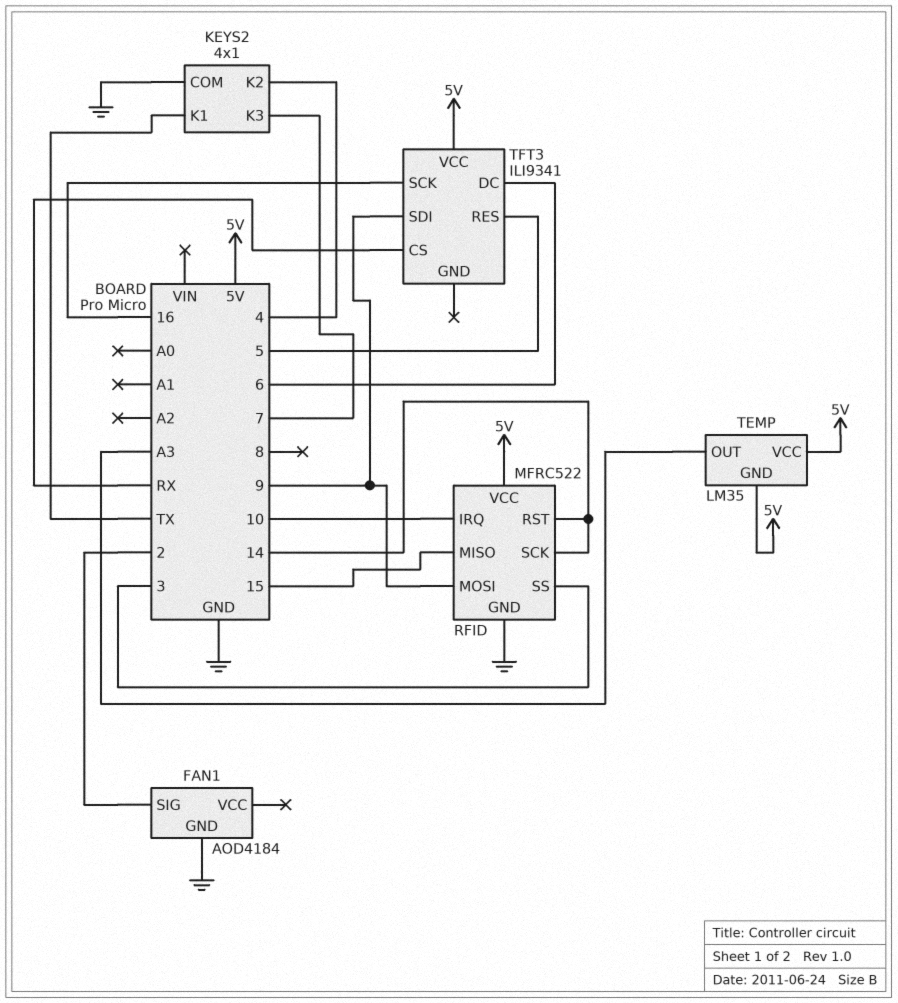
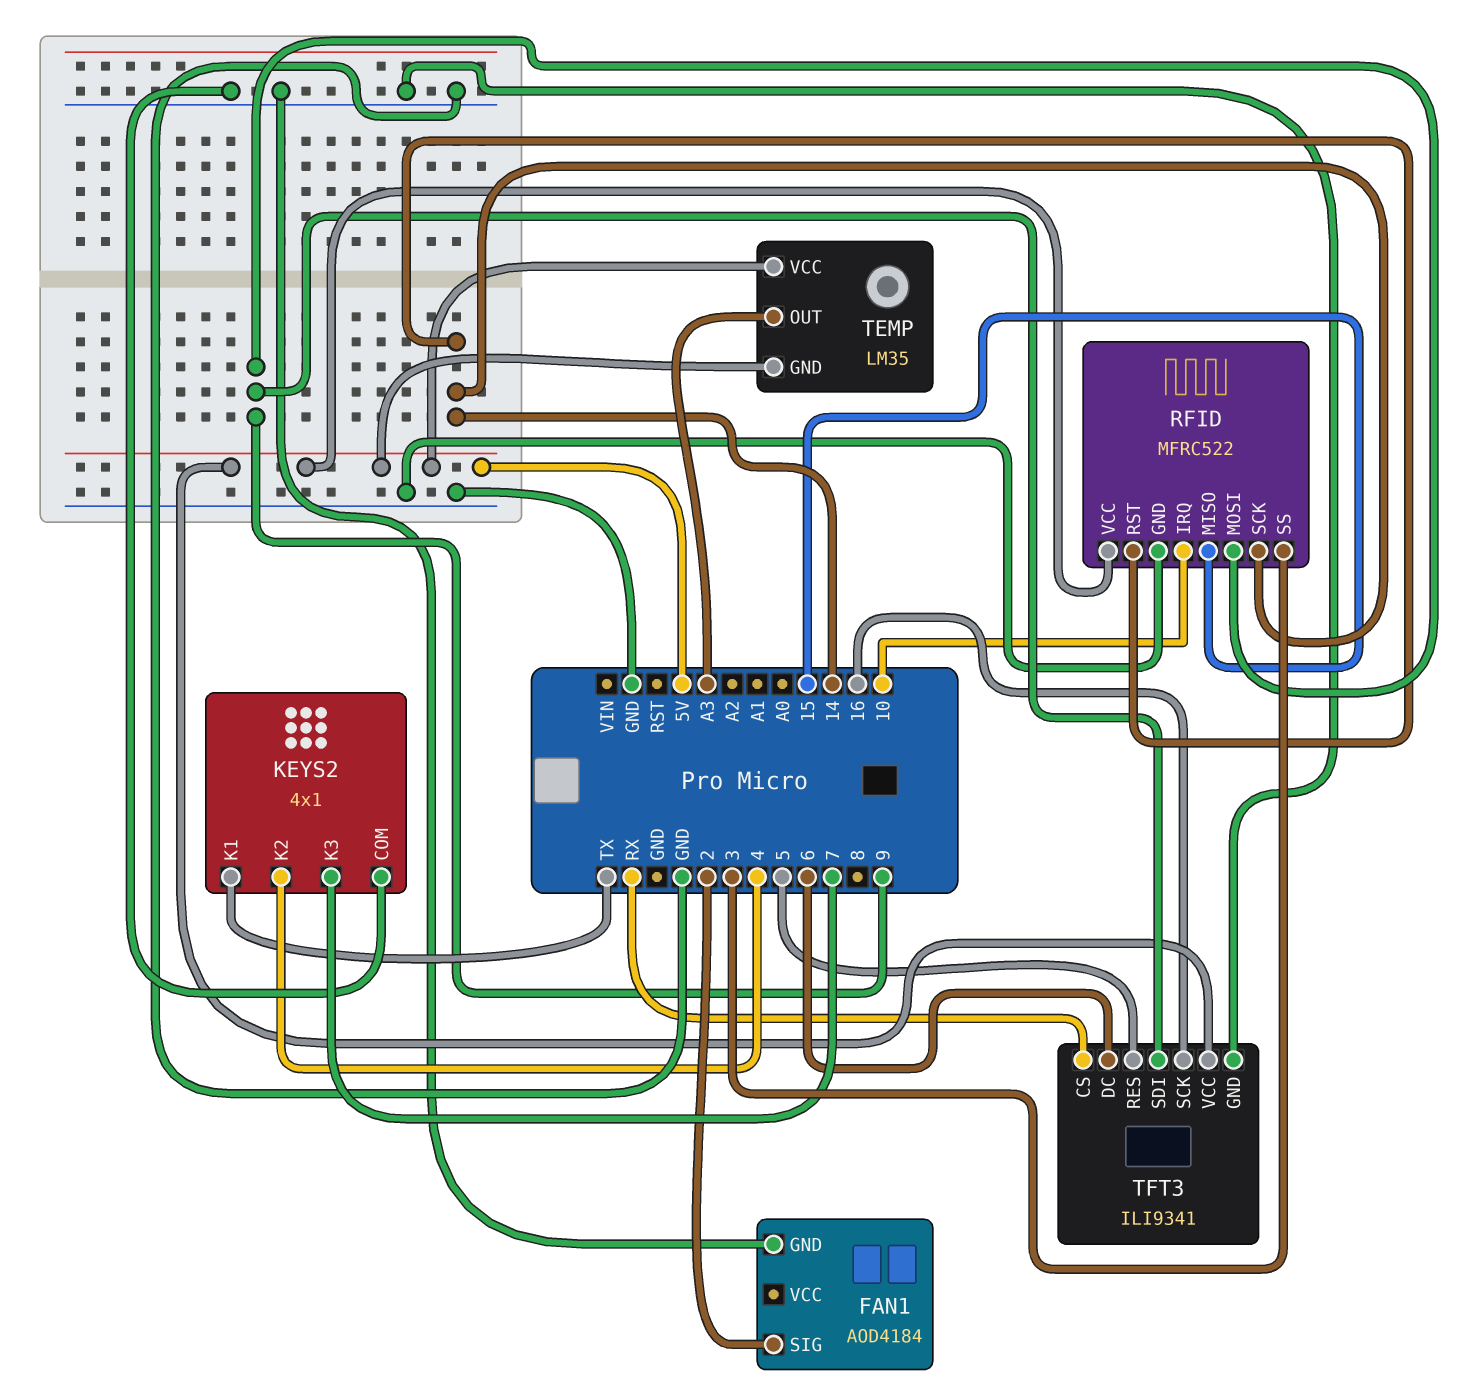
TFT3 pin GND: none -> GND

